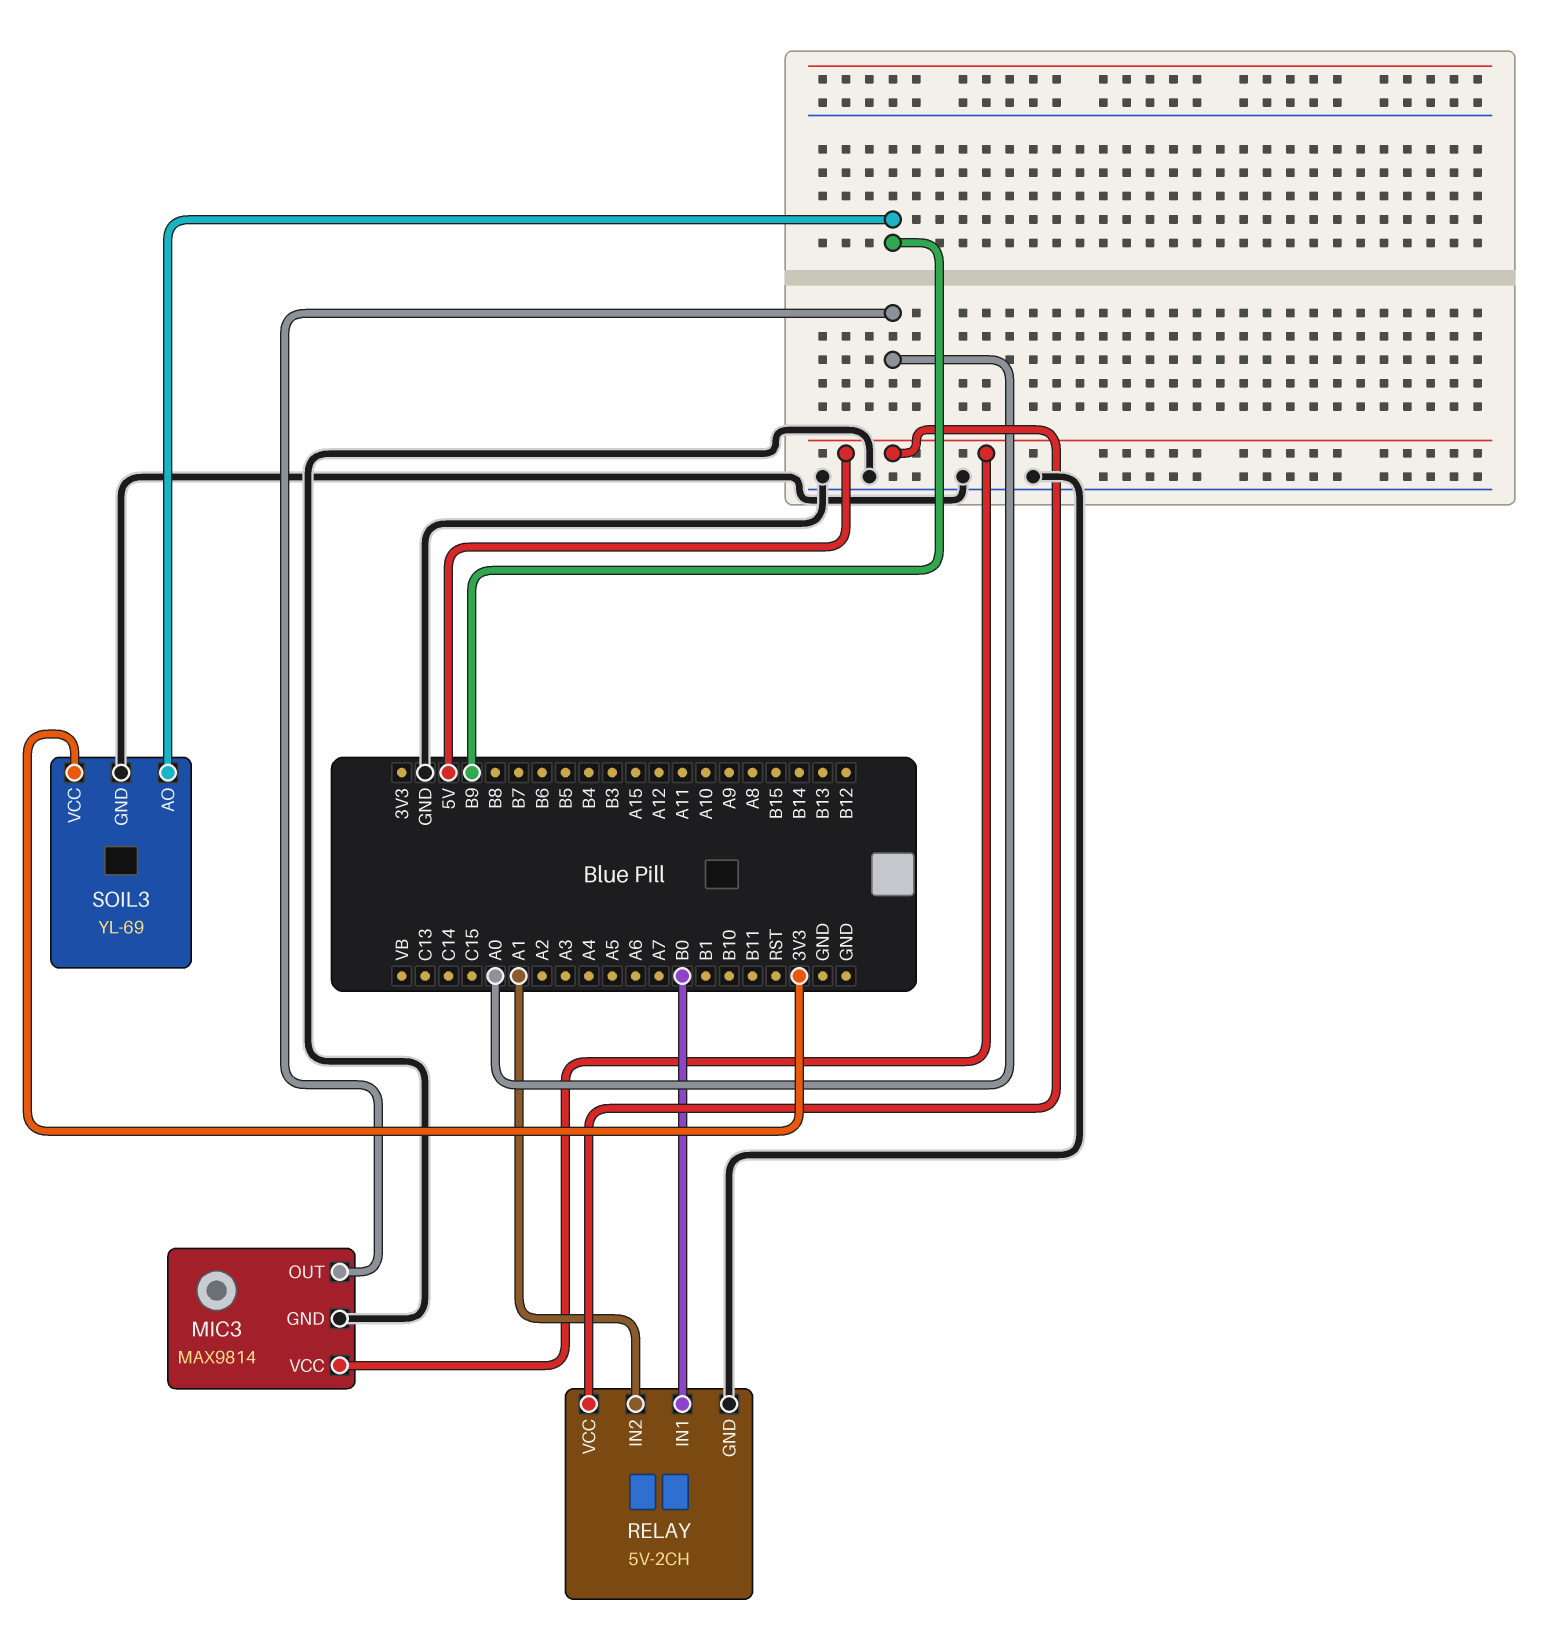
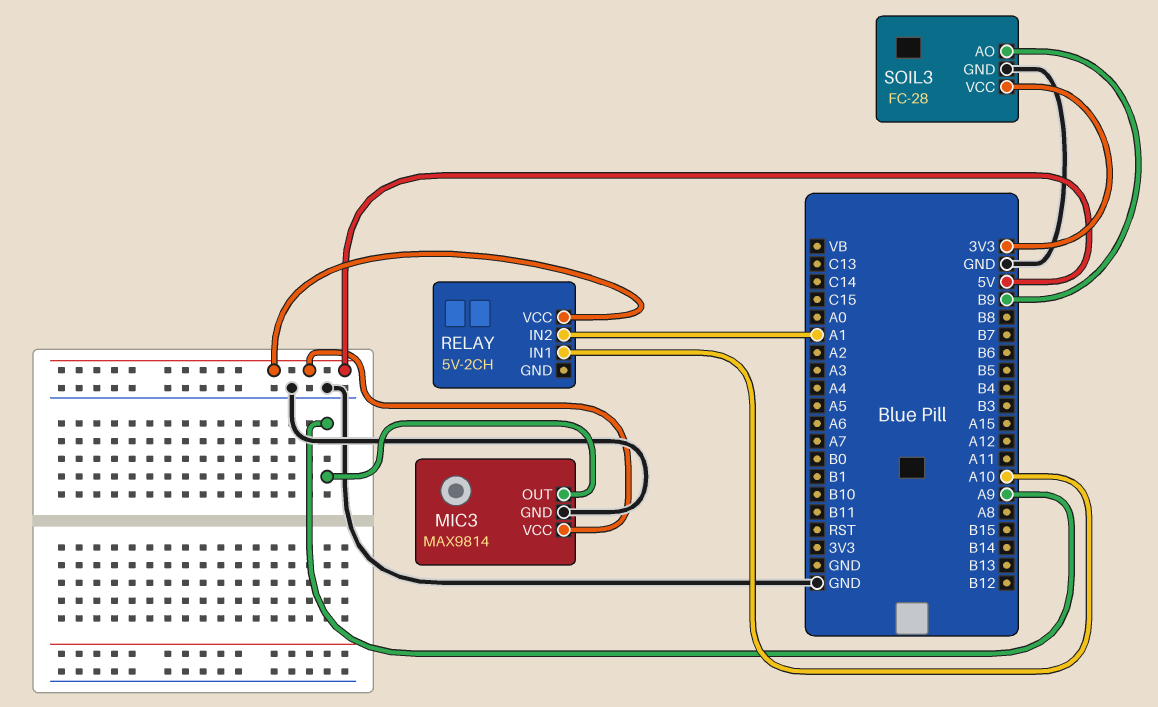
MIC3 pin OUT: A0 -> A9
RELAY pin GND: GND -> none
RELAY pin IN1: B0 -> A10
SOIL3: YL-69 -> FC-28

